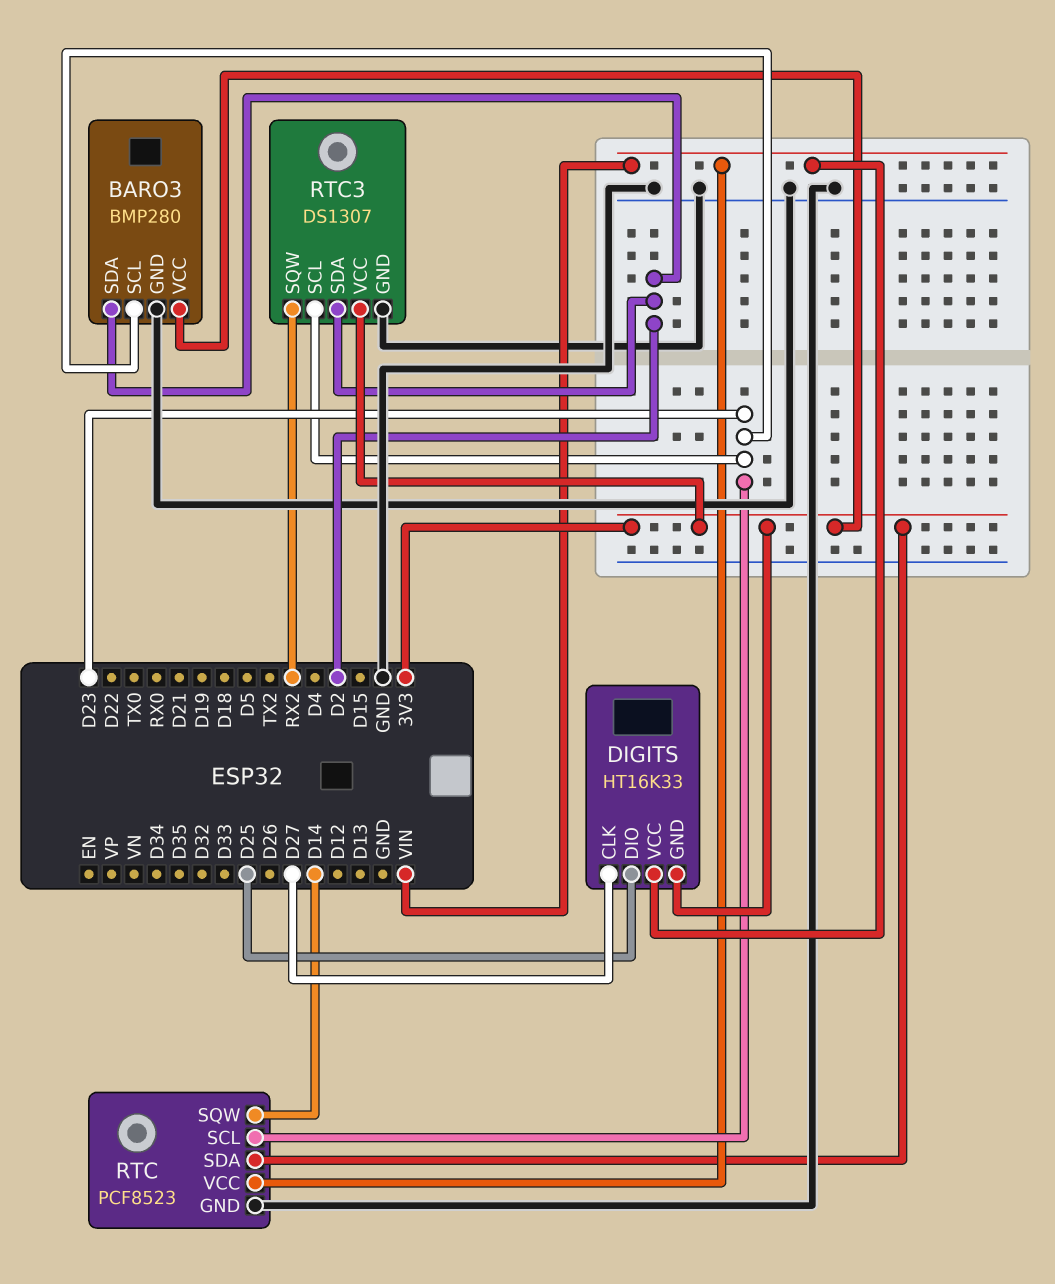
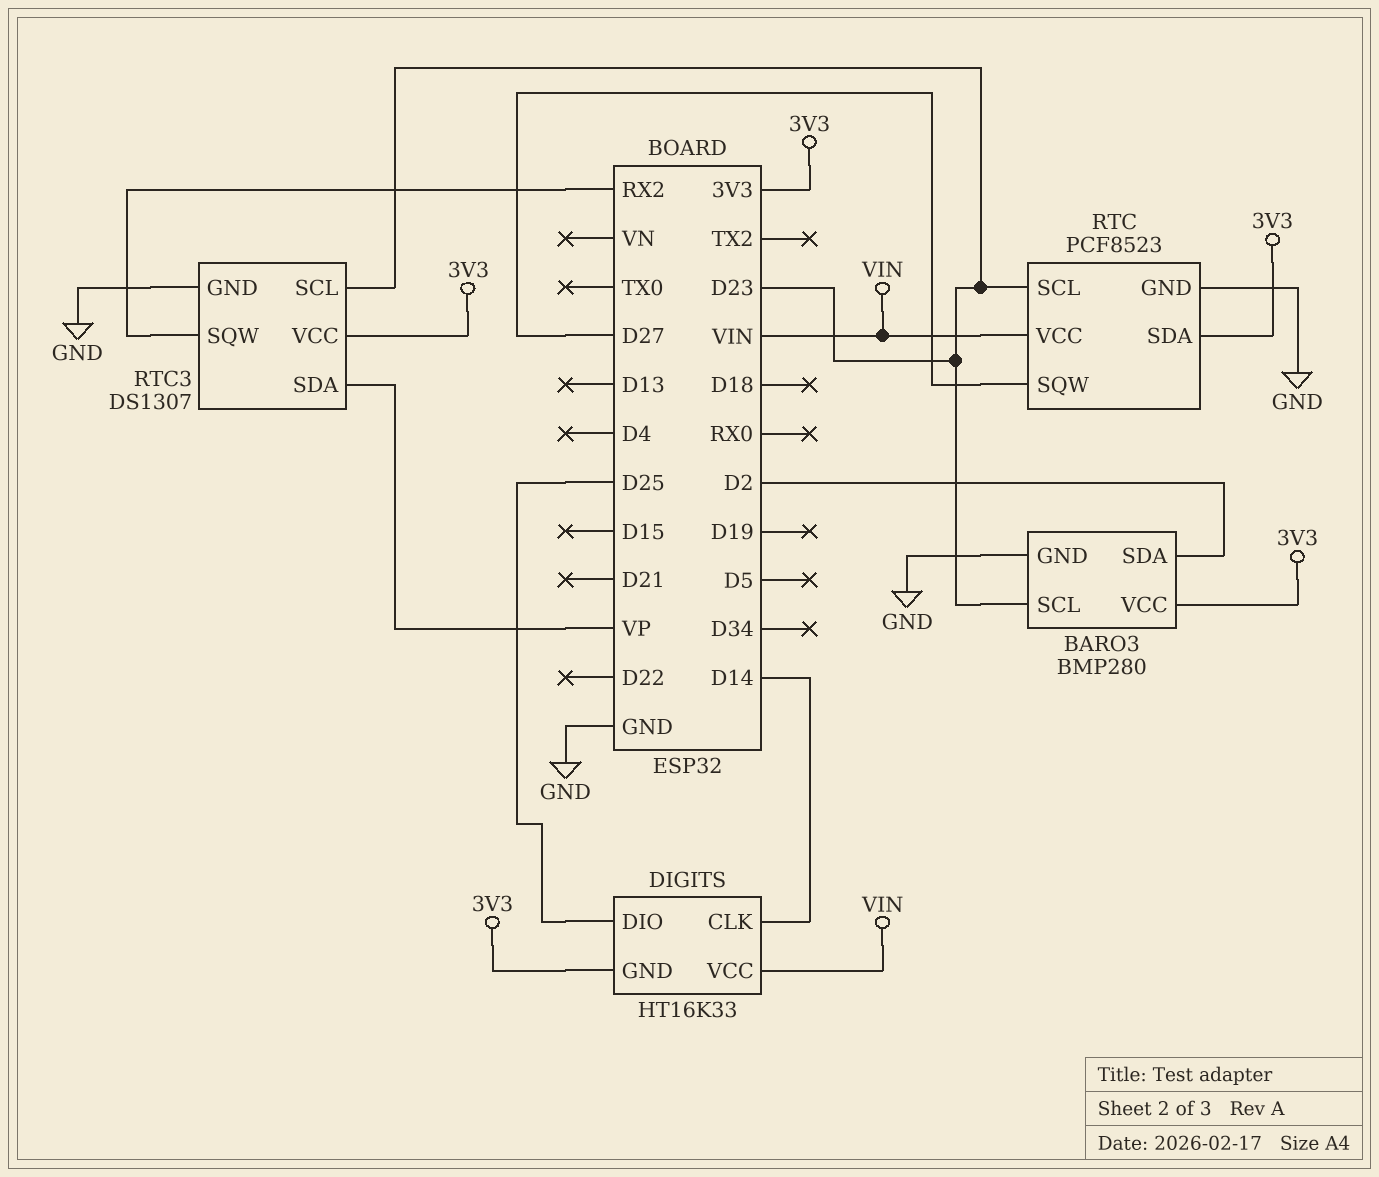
DIGITS pin CLK: D27 -> D14
RTC pin SQW: D14 -> D27
RTC3 pin SDA: D2 -> VP

